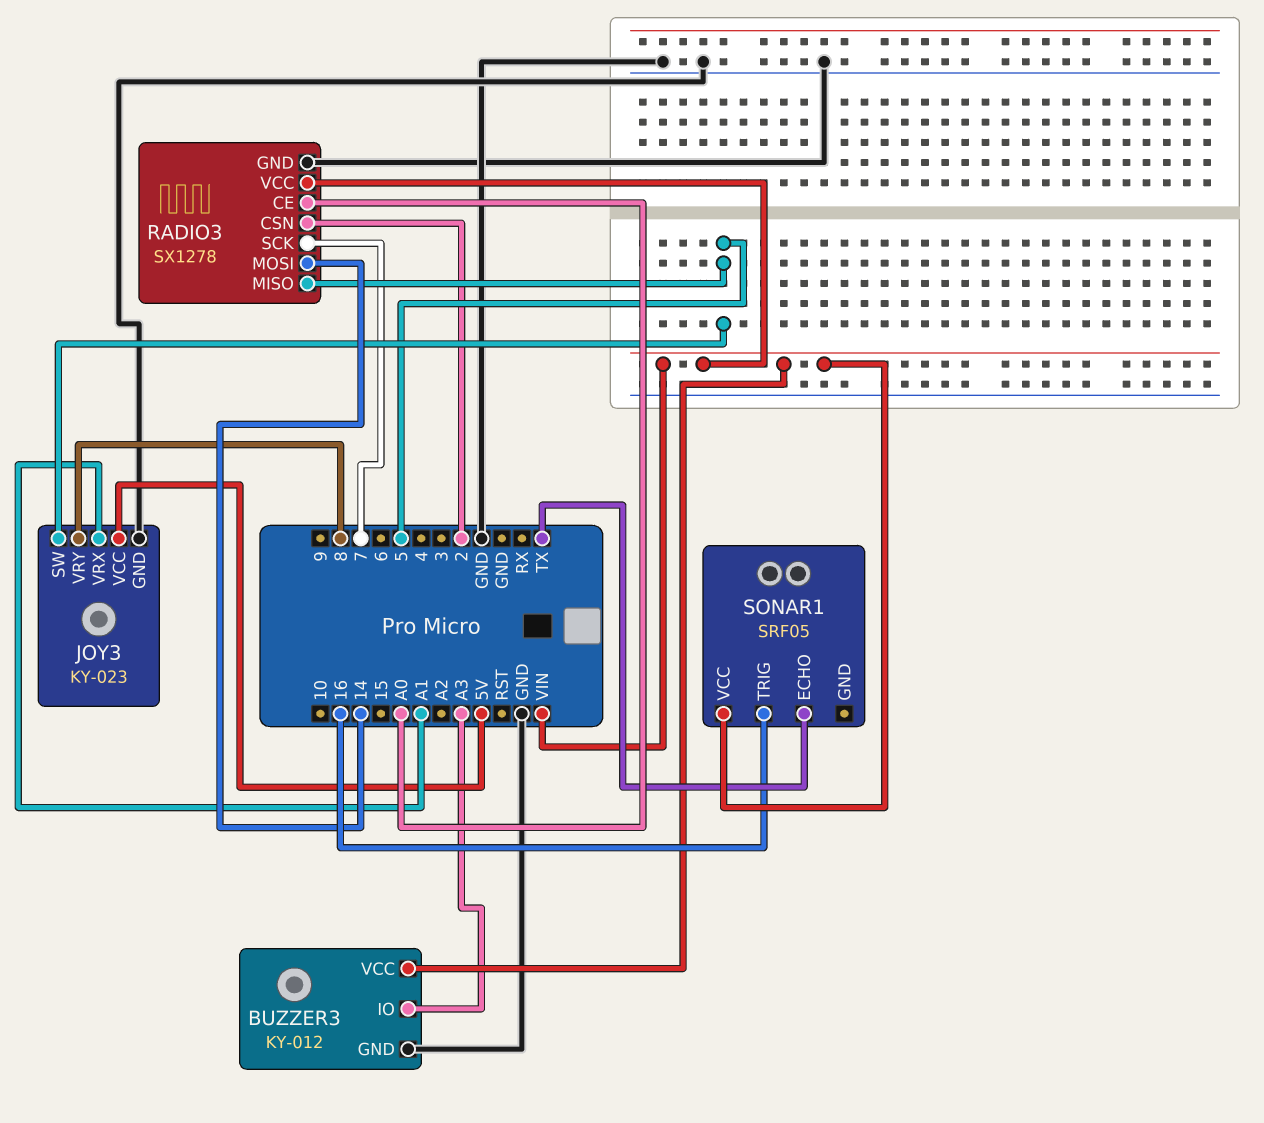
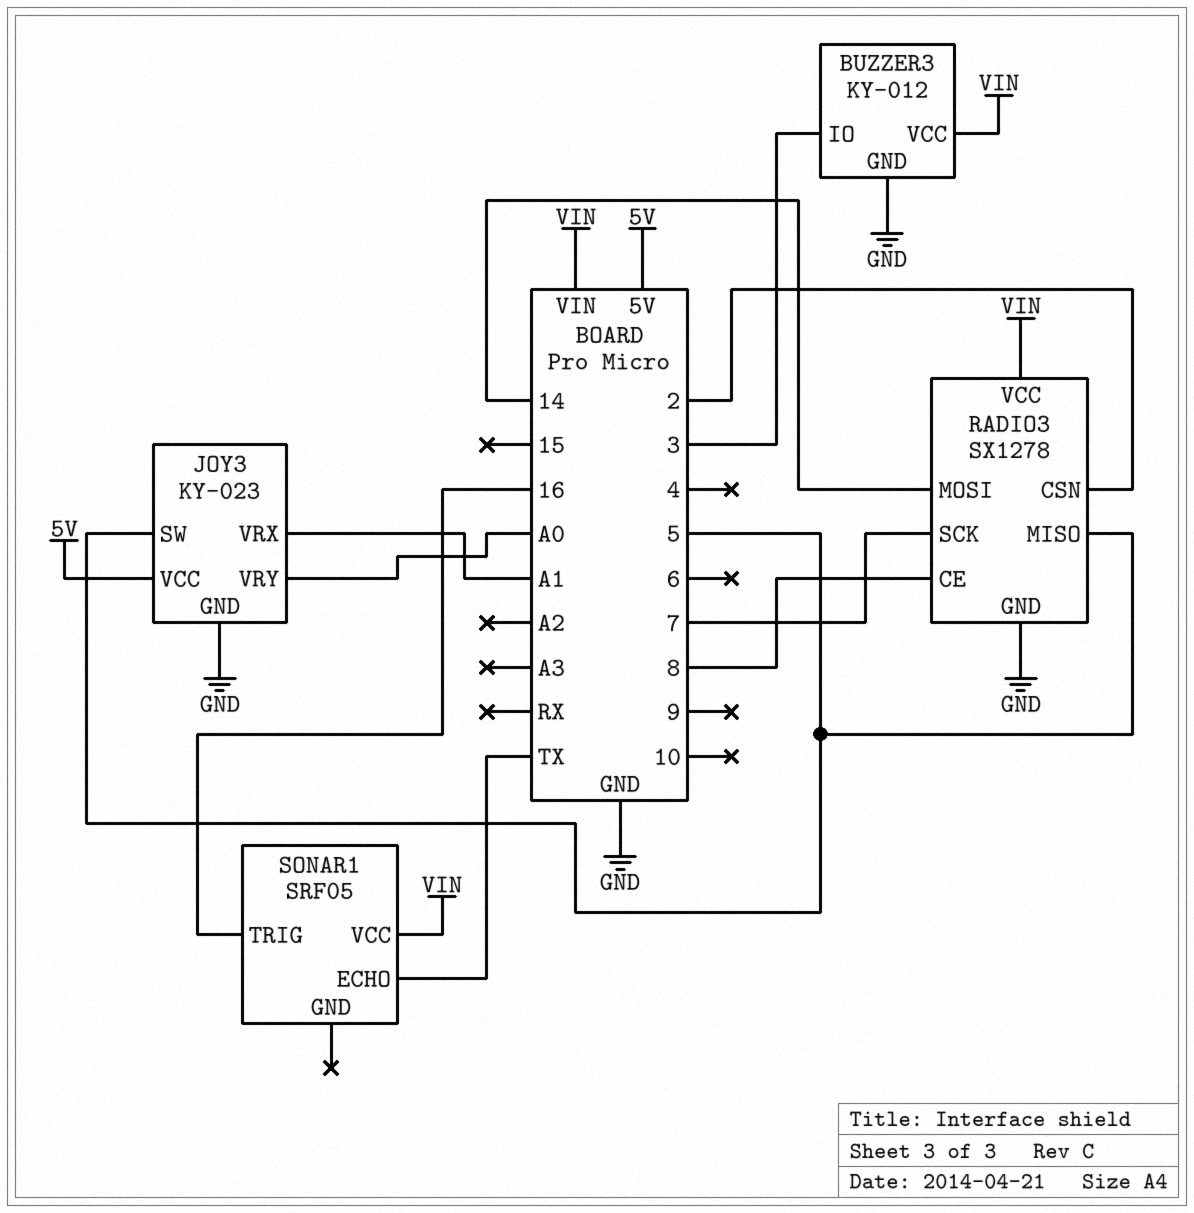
BUZZER3 pin IO: A3 -> 3
JOY3 pin VRY: 8 -> A0
RADIO3 pin CE: A0 -> 8

